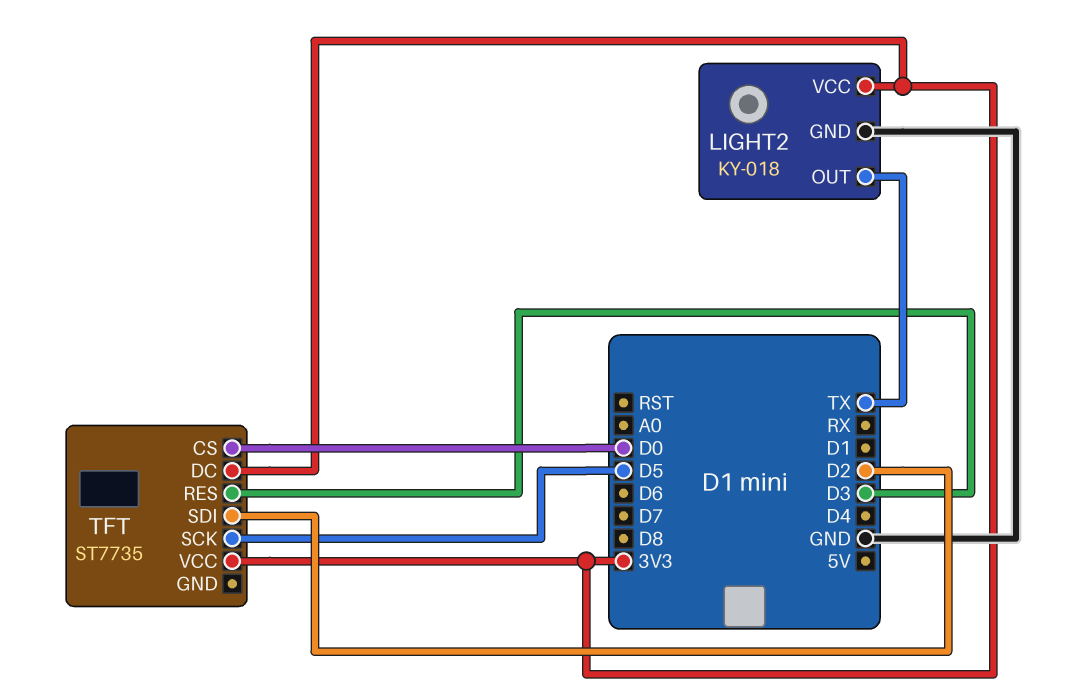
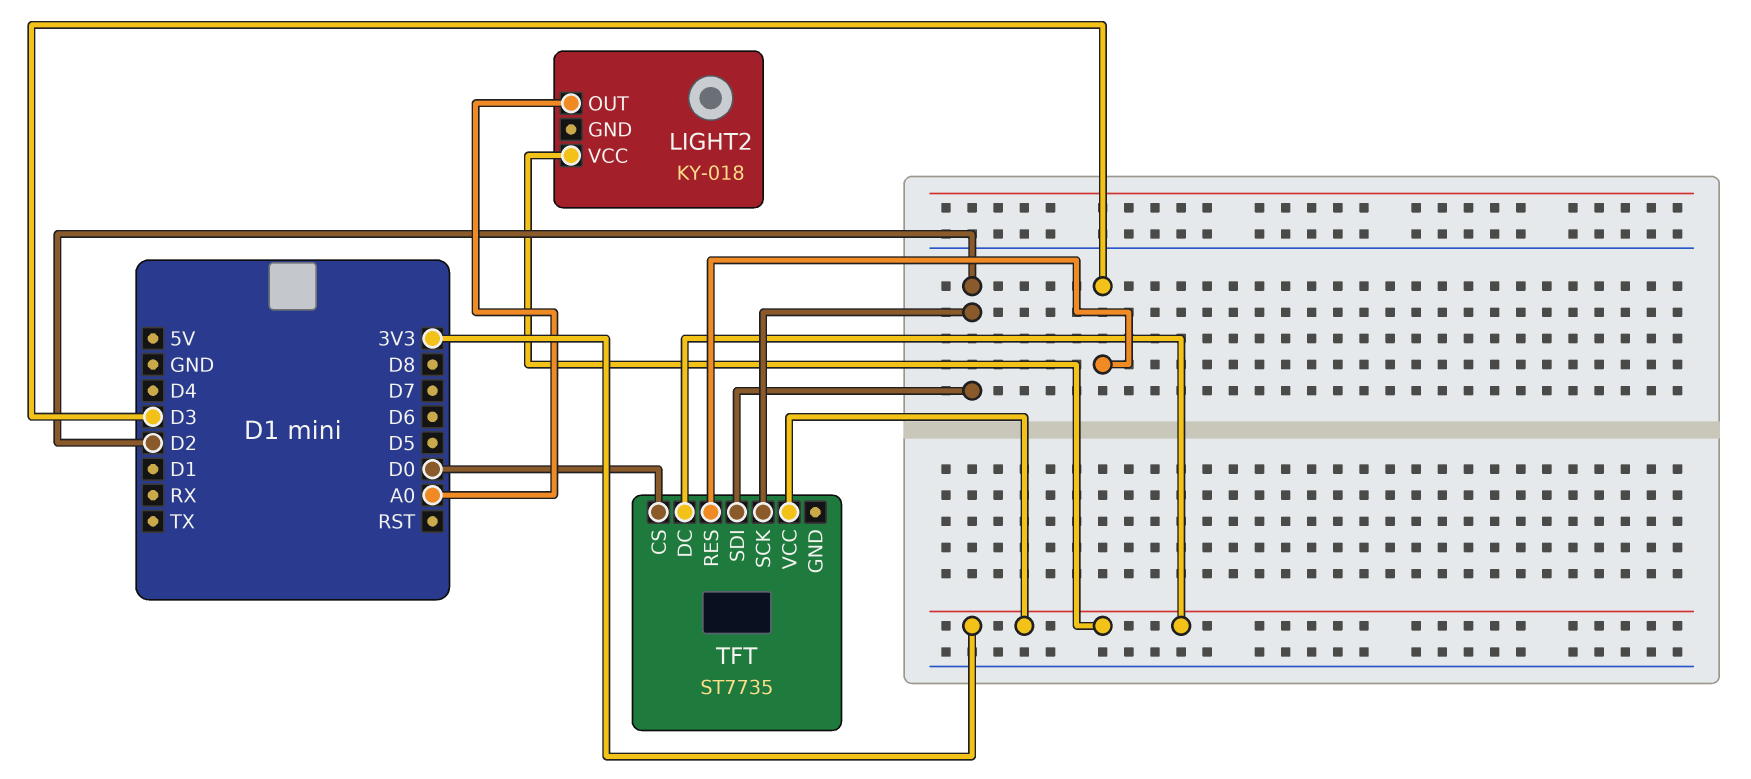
LIGHT2 pin GND: GND -> none
LIGHT2 pin OUT: TX -> A0
TFT pin SCK: D5 -> D2

